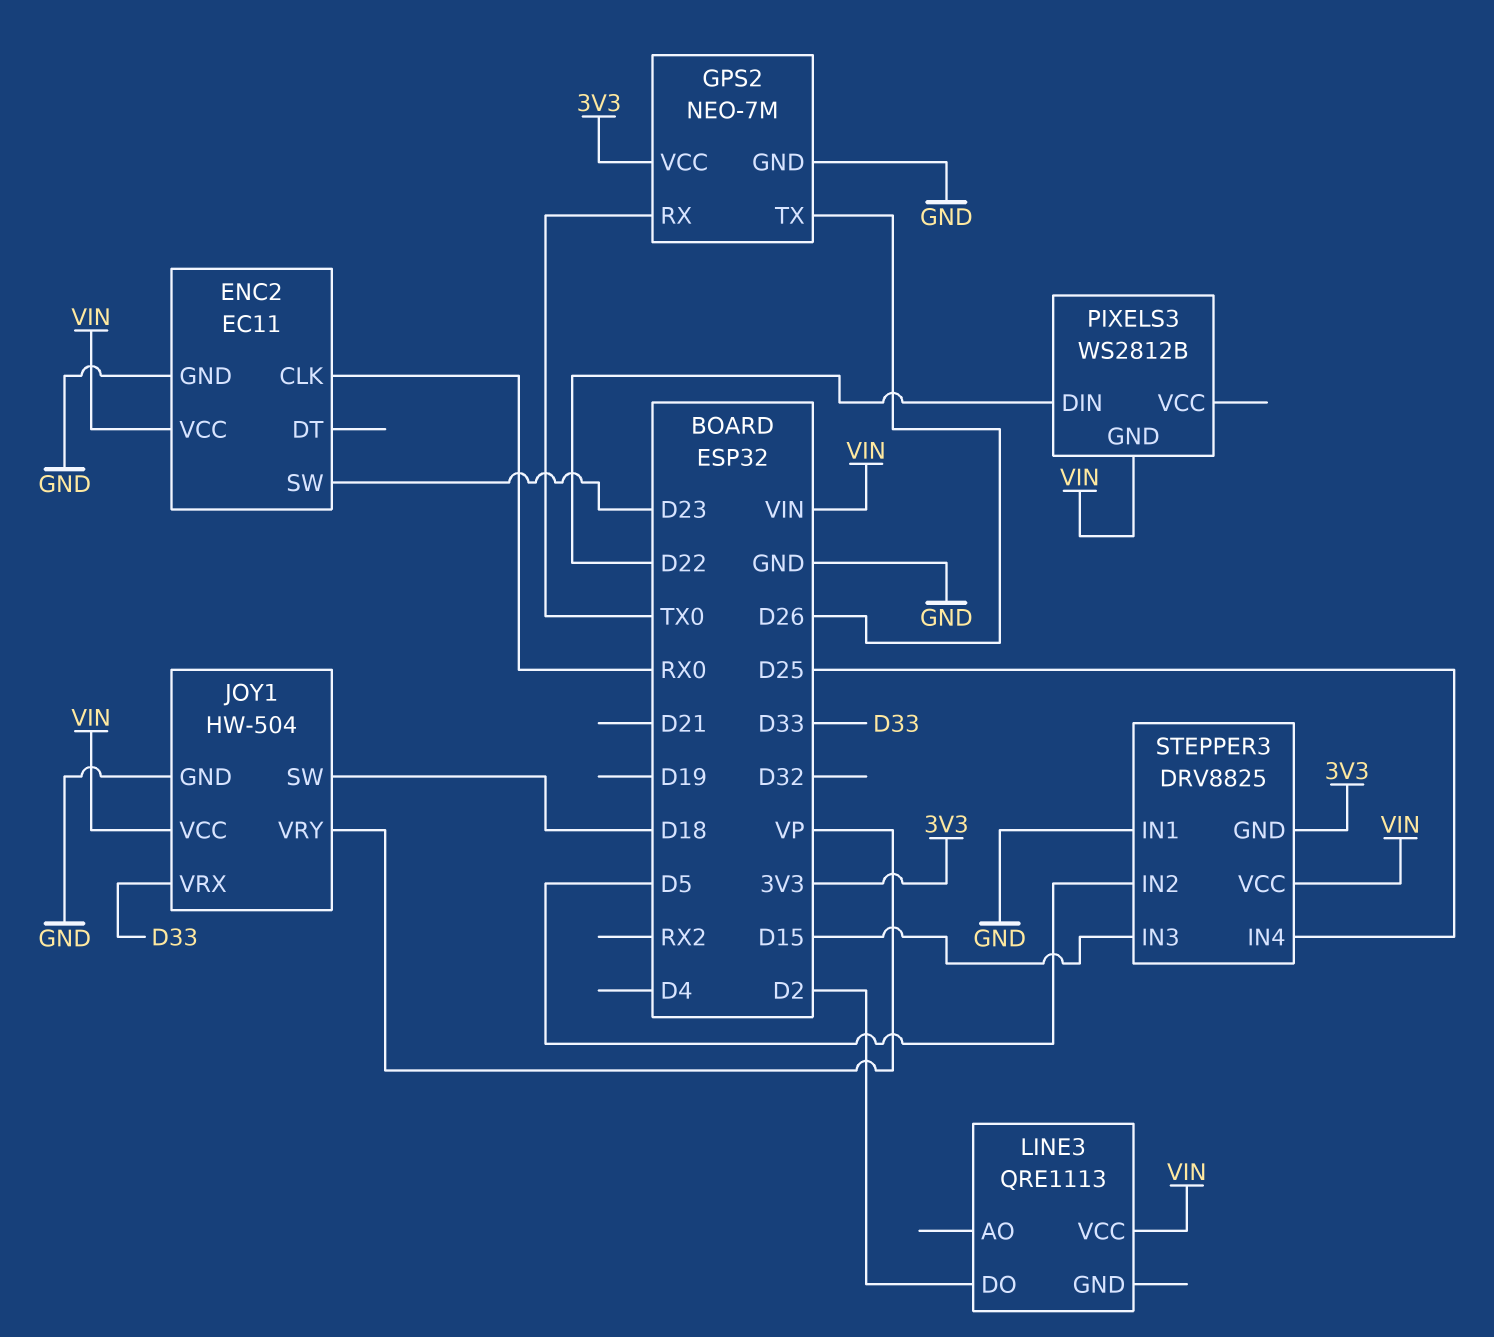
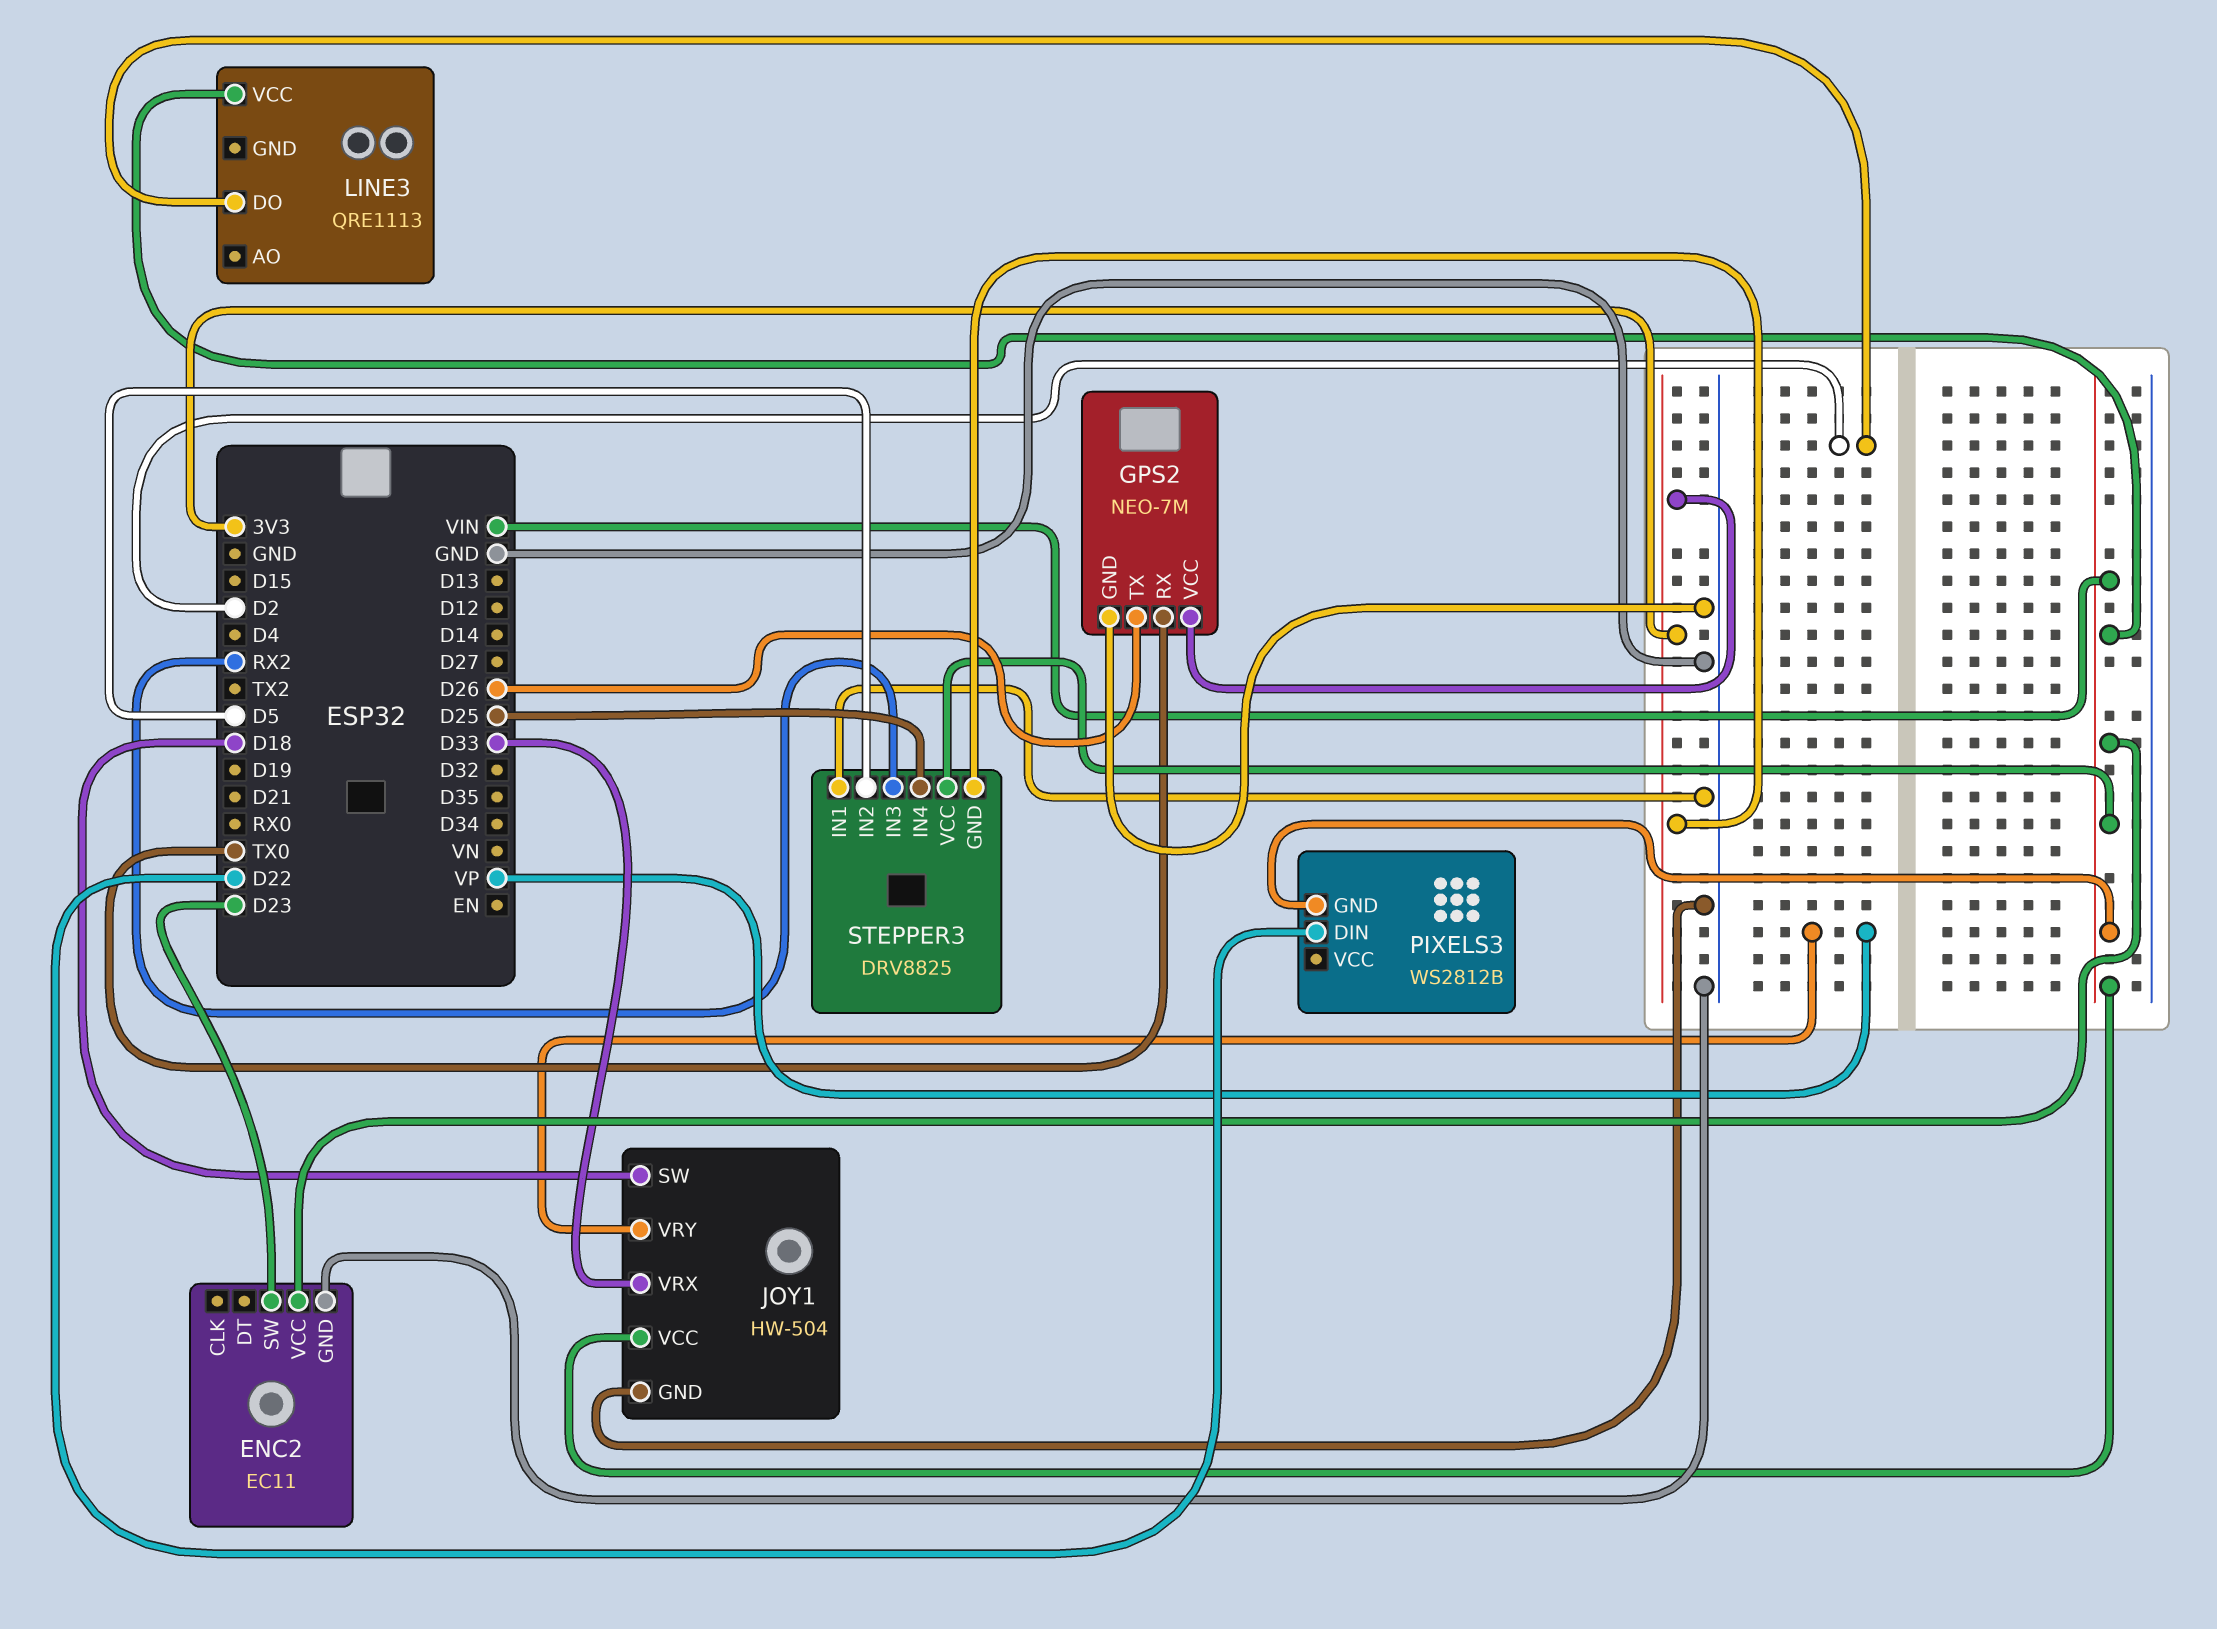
ENC2 pin CLK: RX0 -> none
STEPPER3 pin IN3: D15 -> RX2

